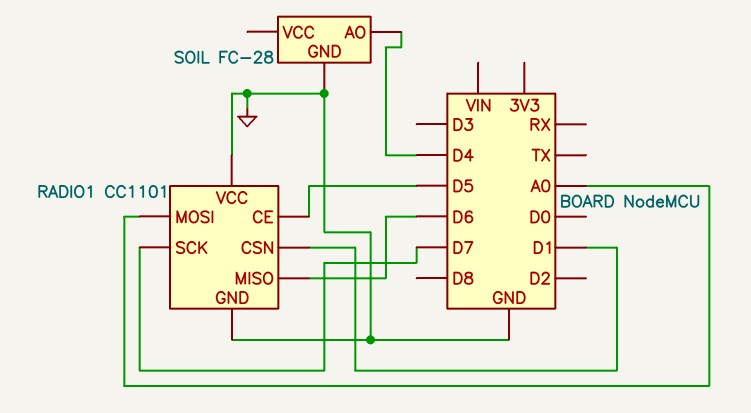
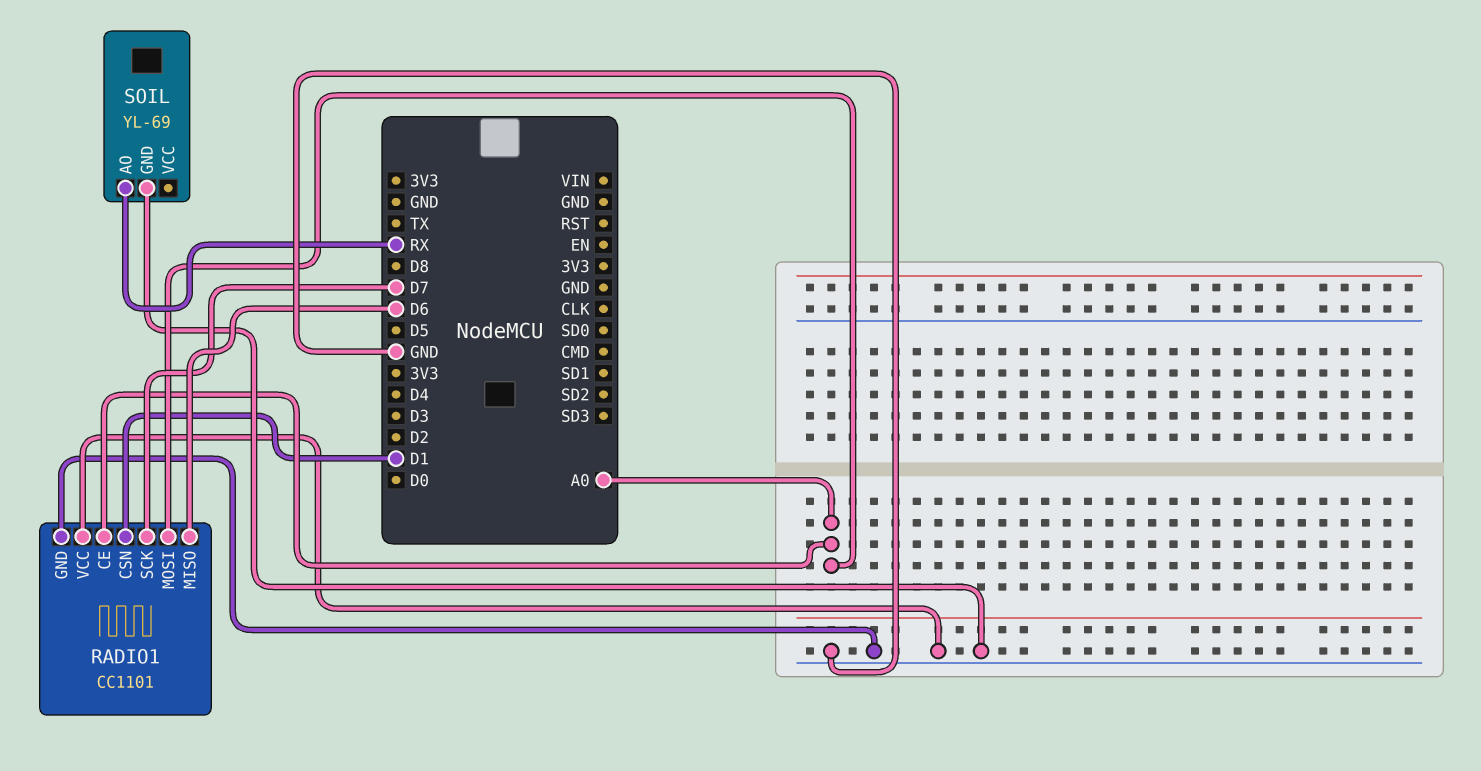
RADIO1 pin CE: D5 -> A0
SOIL: FC-28 -> YL-69
SOIL pin AO: D4 -> RX

